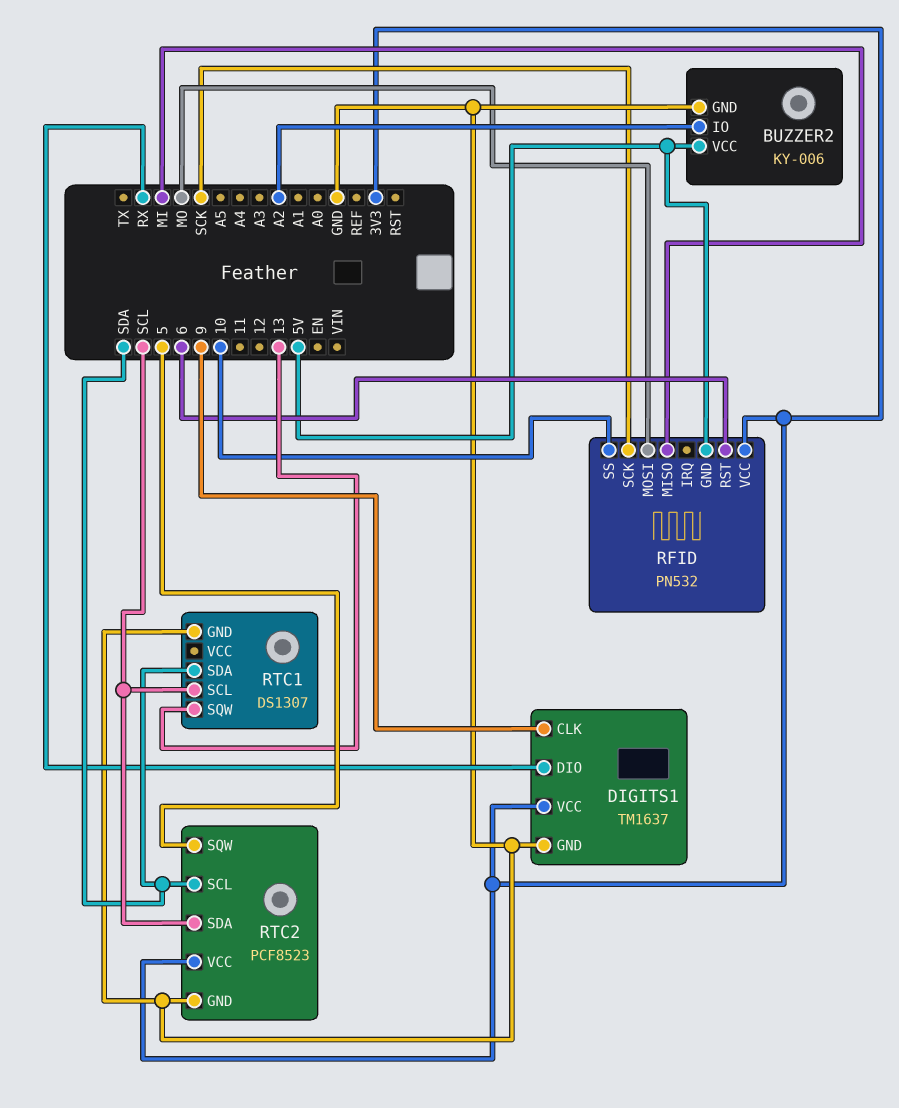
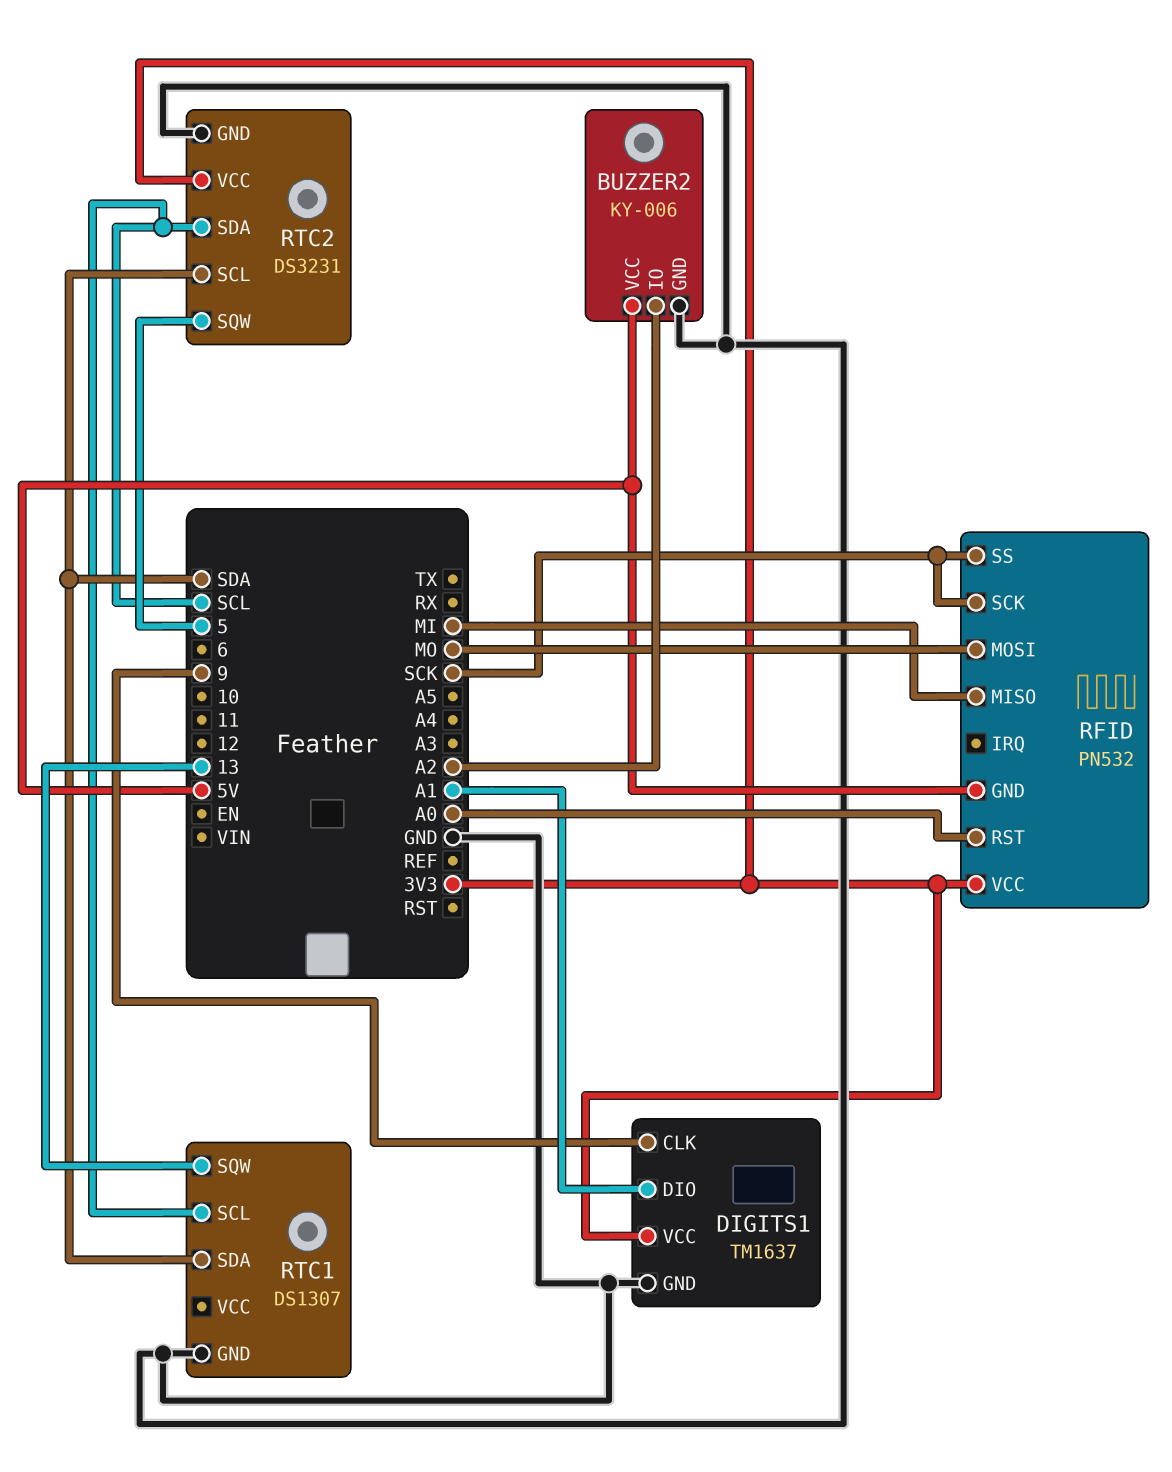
DIGITS1 pin DIO: RX -> A1
RFID pin RST: 6 -> A0
RFID pin SS: 10 -> SCK
RTC2: PCF8523 -> DS3231

